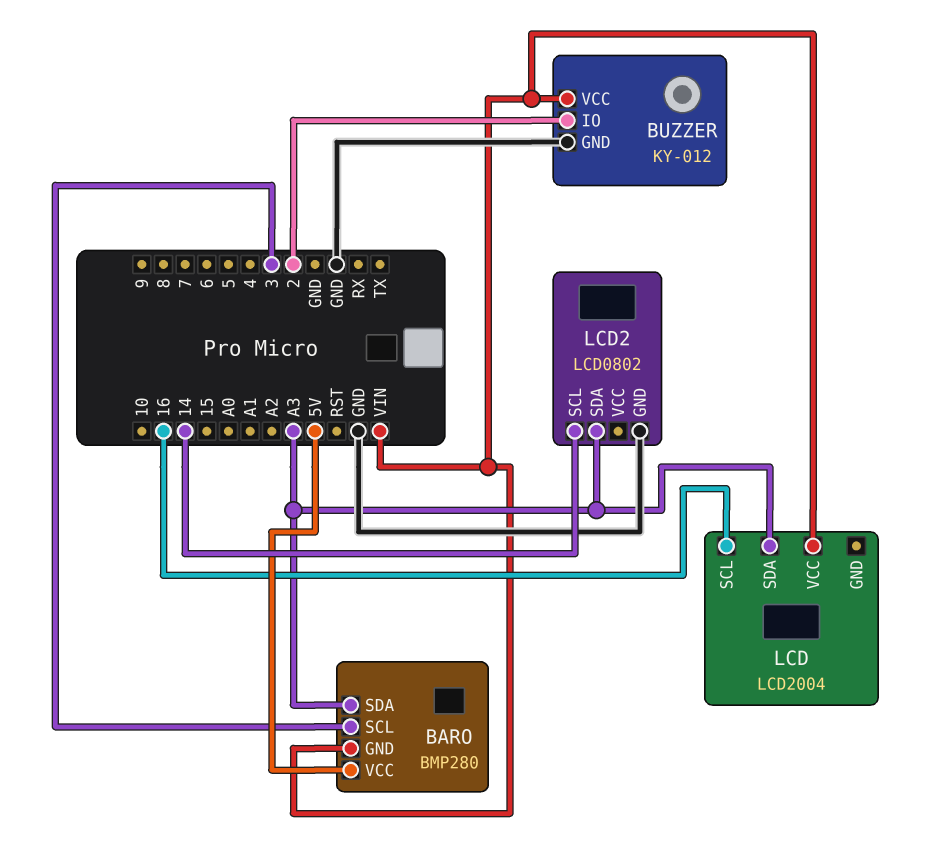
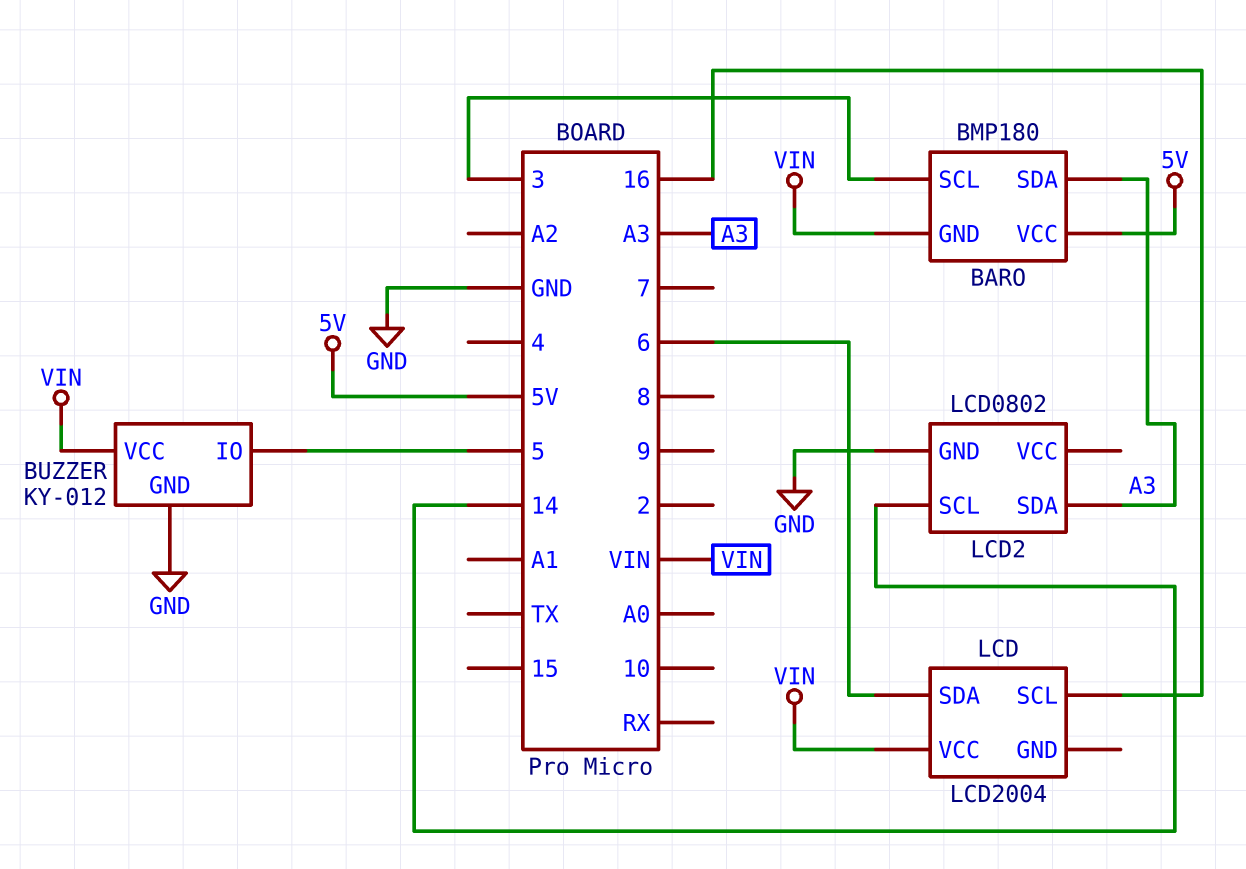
BARO: BMP280 -> BMP180
BUZZER pin IO: 2 -> 5
LCD pin SDA: A3 -> 6

